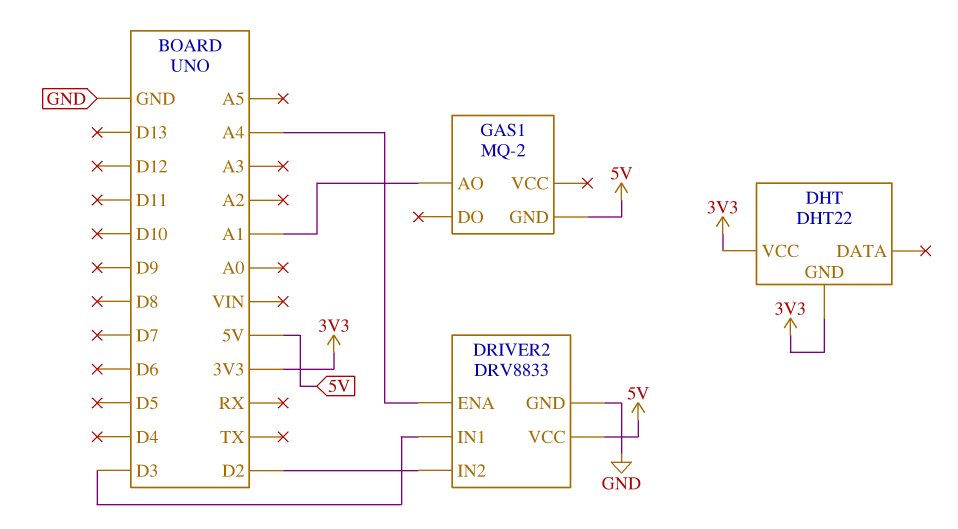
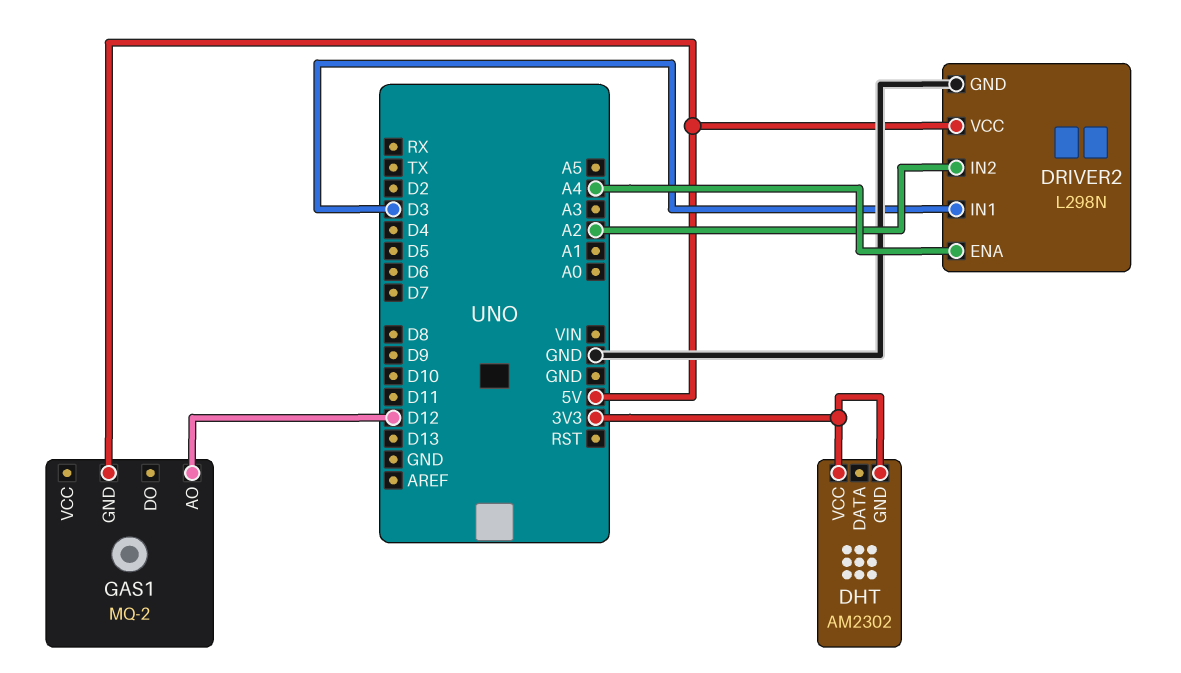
DHT: DHT22 -> AM2302
DRIVER2: DRV8833 -> L298N
DRIVER2 pin IN2: D2 -> A2
GAS1 pin AO: A1 -> D12

